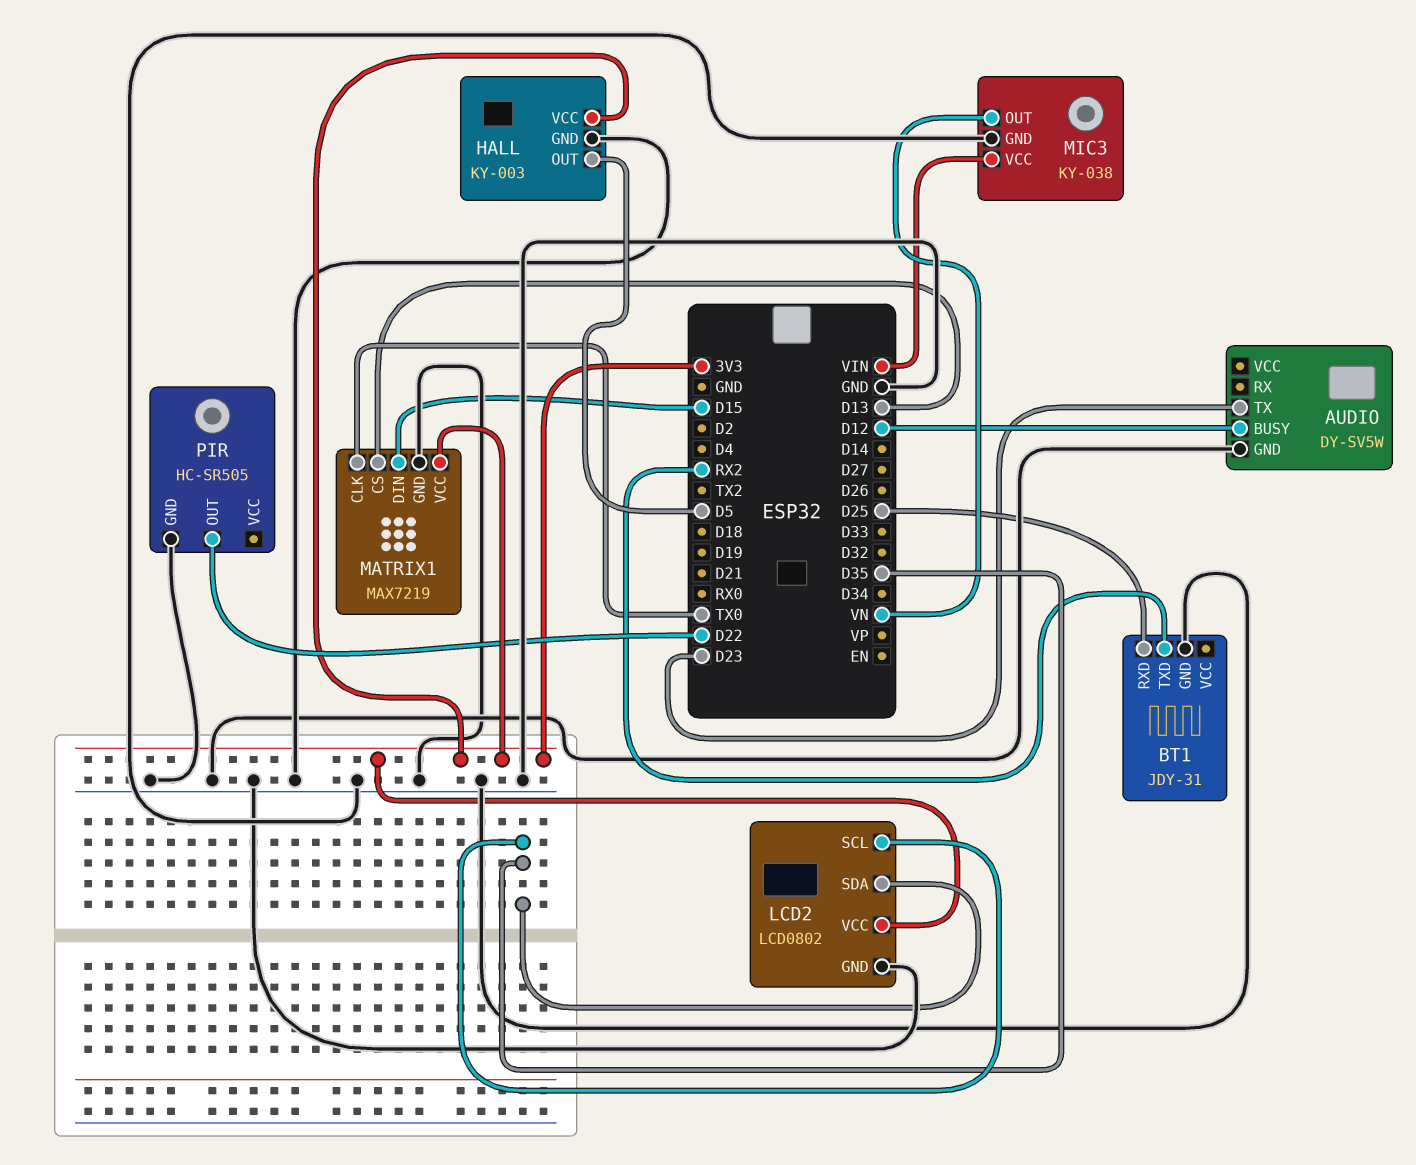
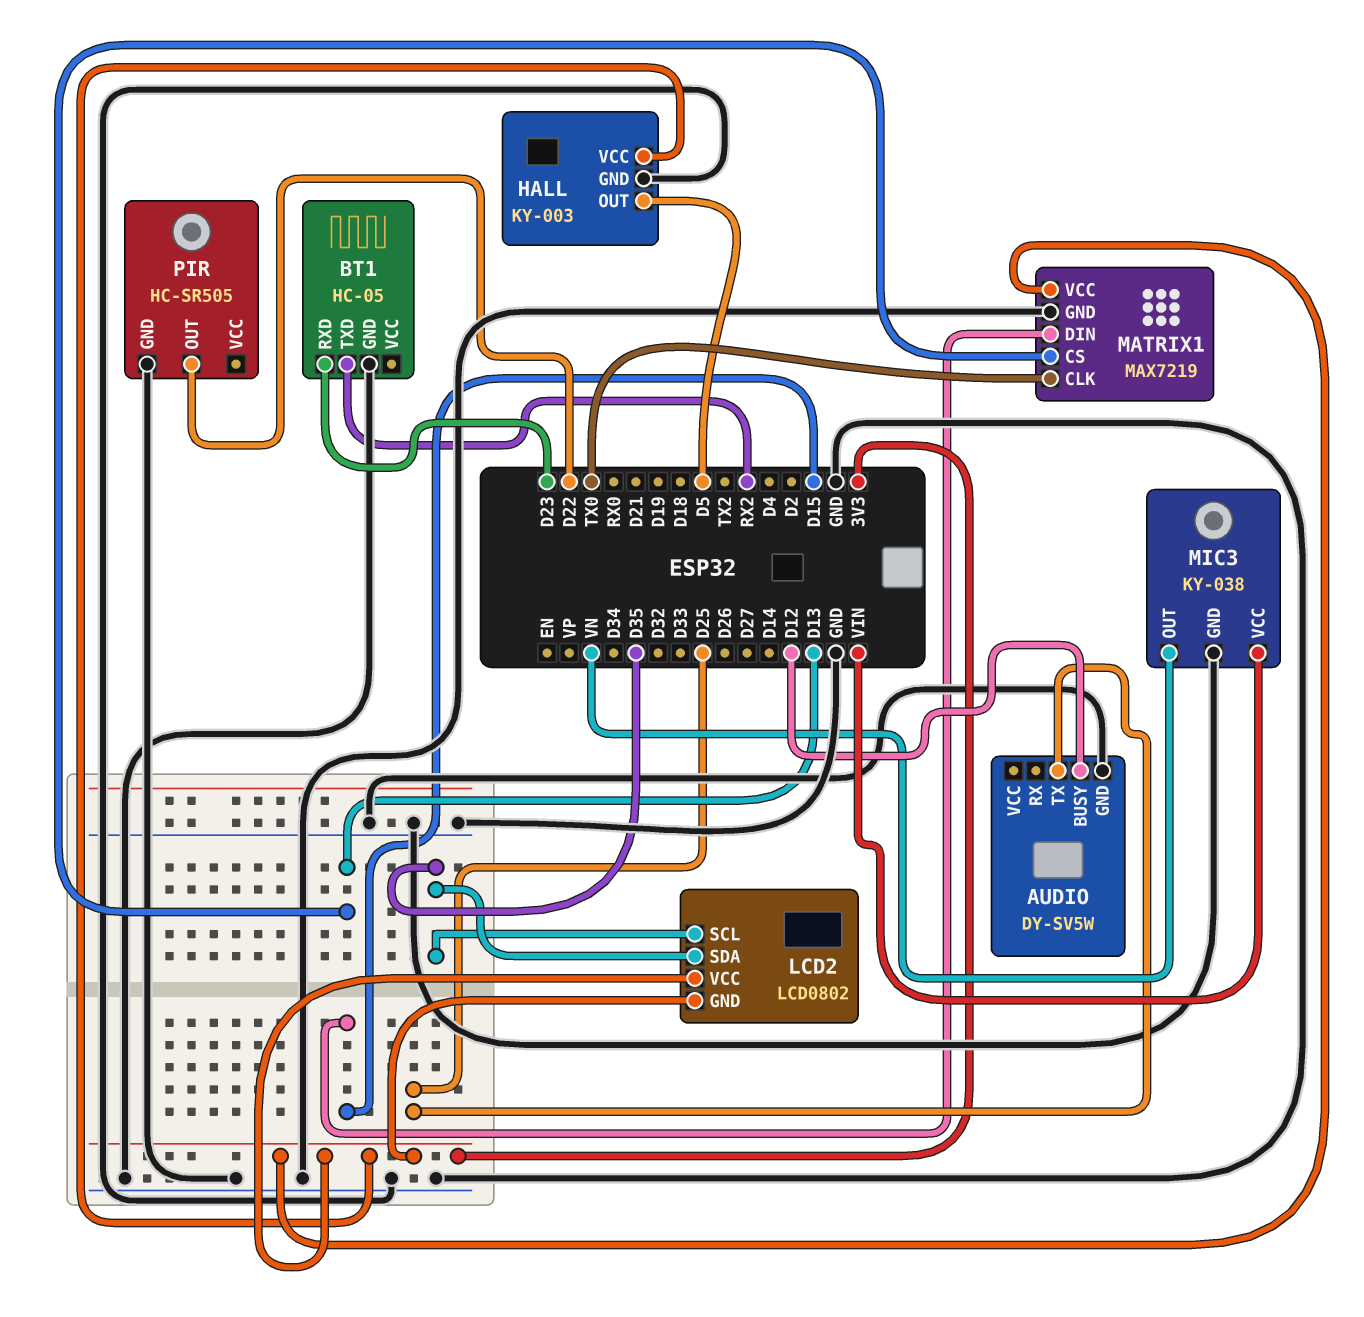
AUDIO pin TX: D23 -> D25
BT1: JDY-31 -> HC-05
BT1 pin RXD: D25 -> D23
LCD2 pin GND: GND -> 3V3

